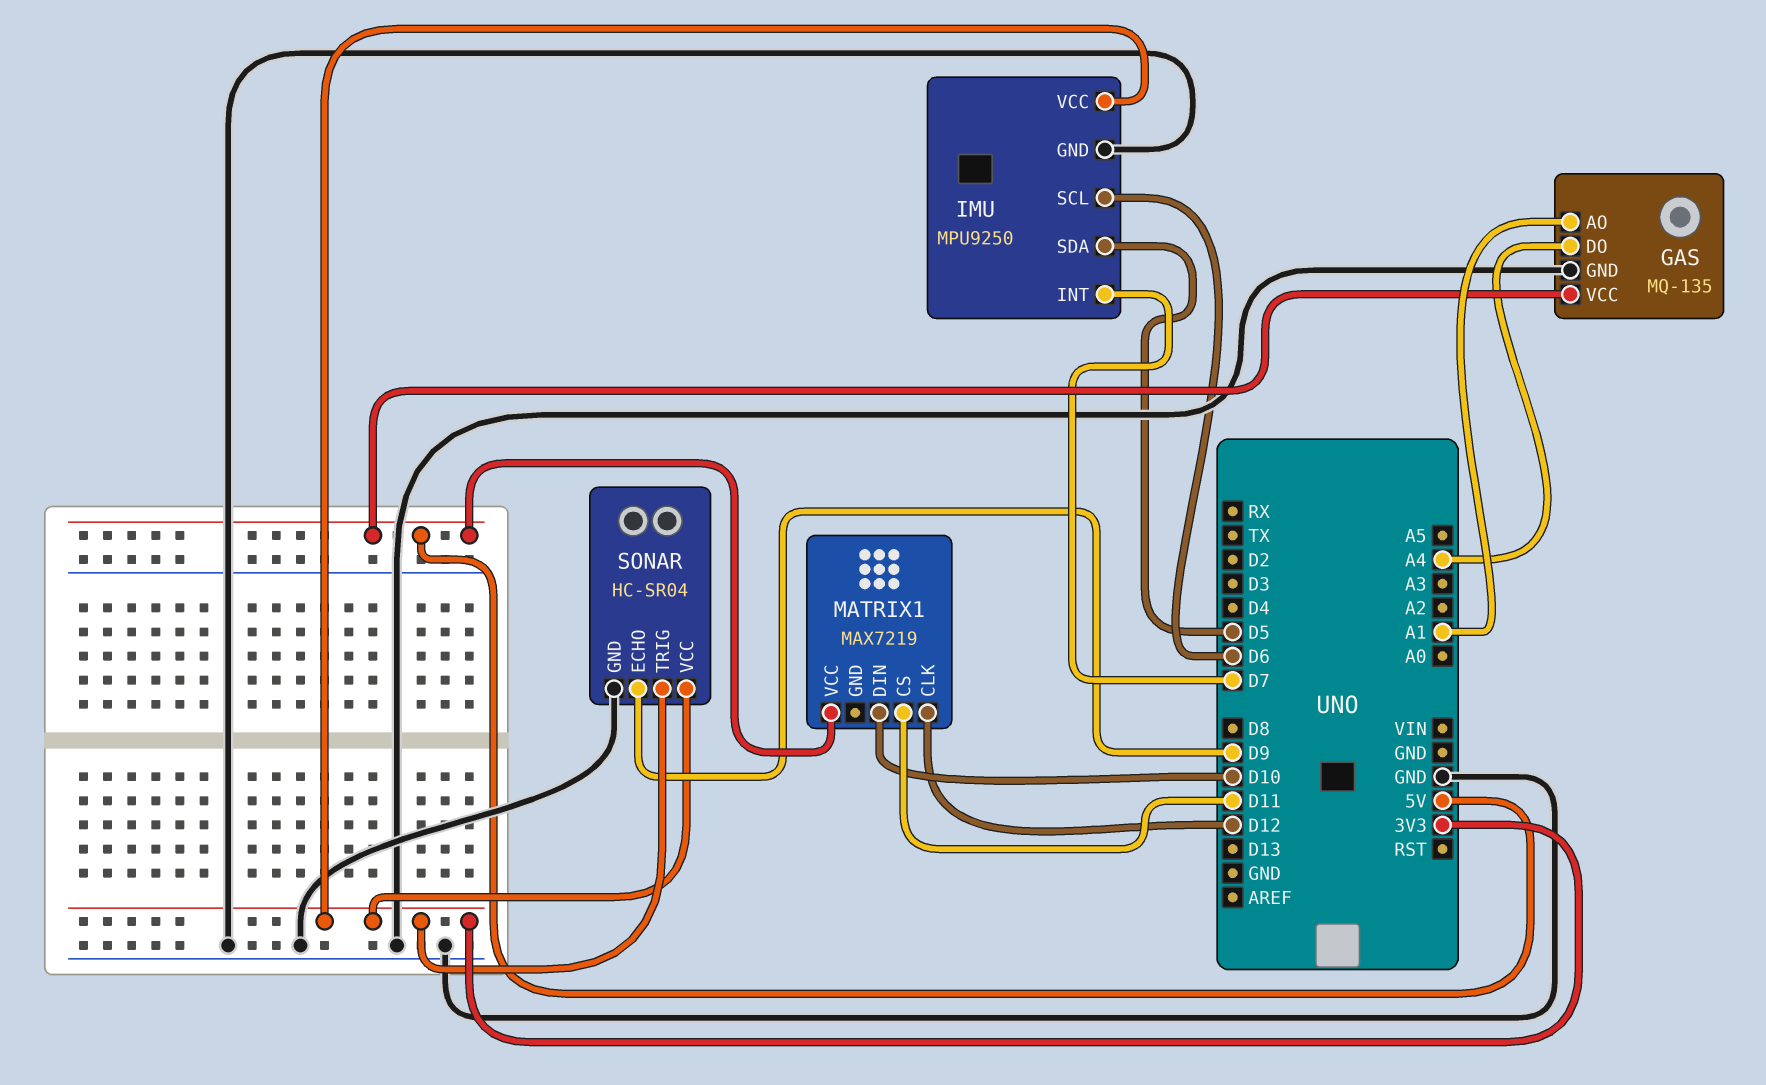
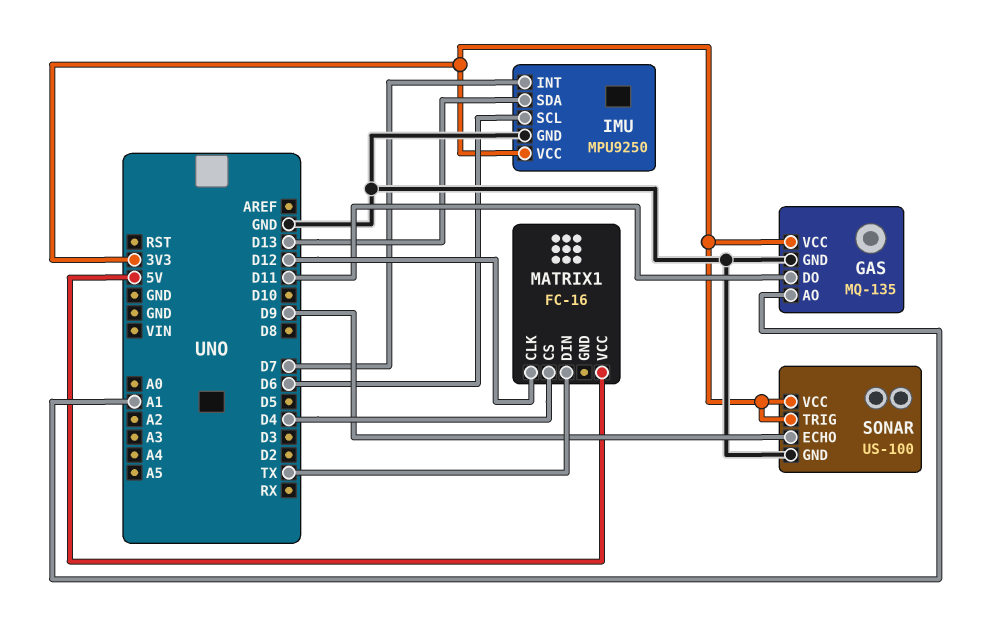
GAS pin DO: A4 -> D11
GAS pin VCC: 5V -> 3V3
IMU pin SDA: D5 -> D13
MATRIX1: MAX7219 -> FC-16
MATRIX1 pin CS: D11 -> D4
MATRIX1 pin DIN: D10 -> TX
SONAR: HC-SR04 -> US-100

